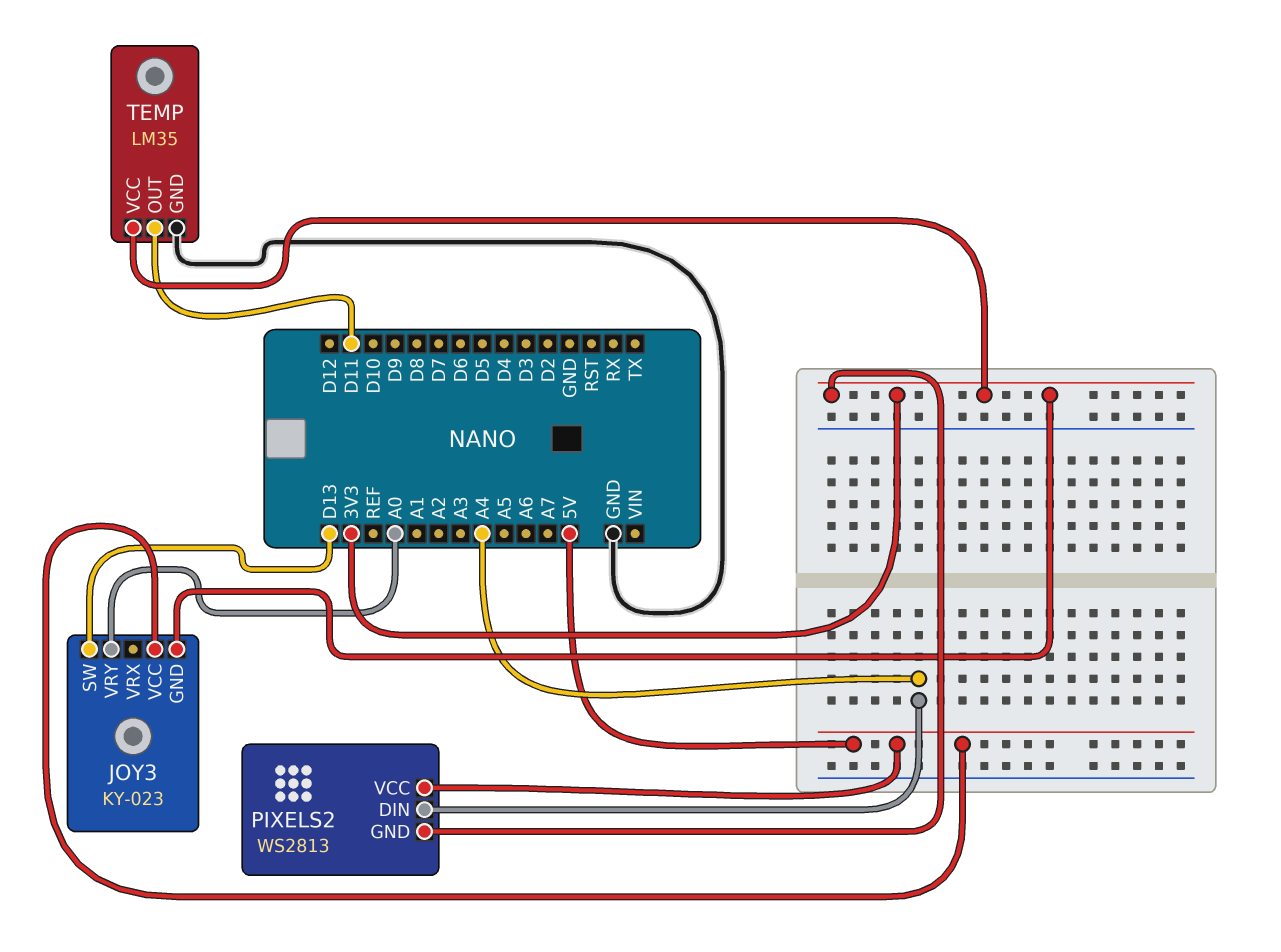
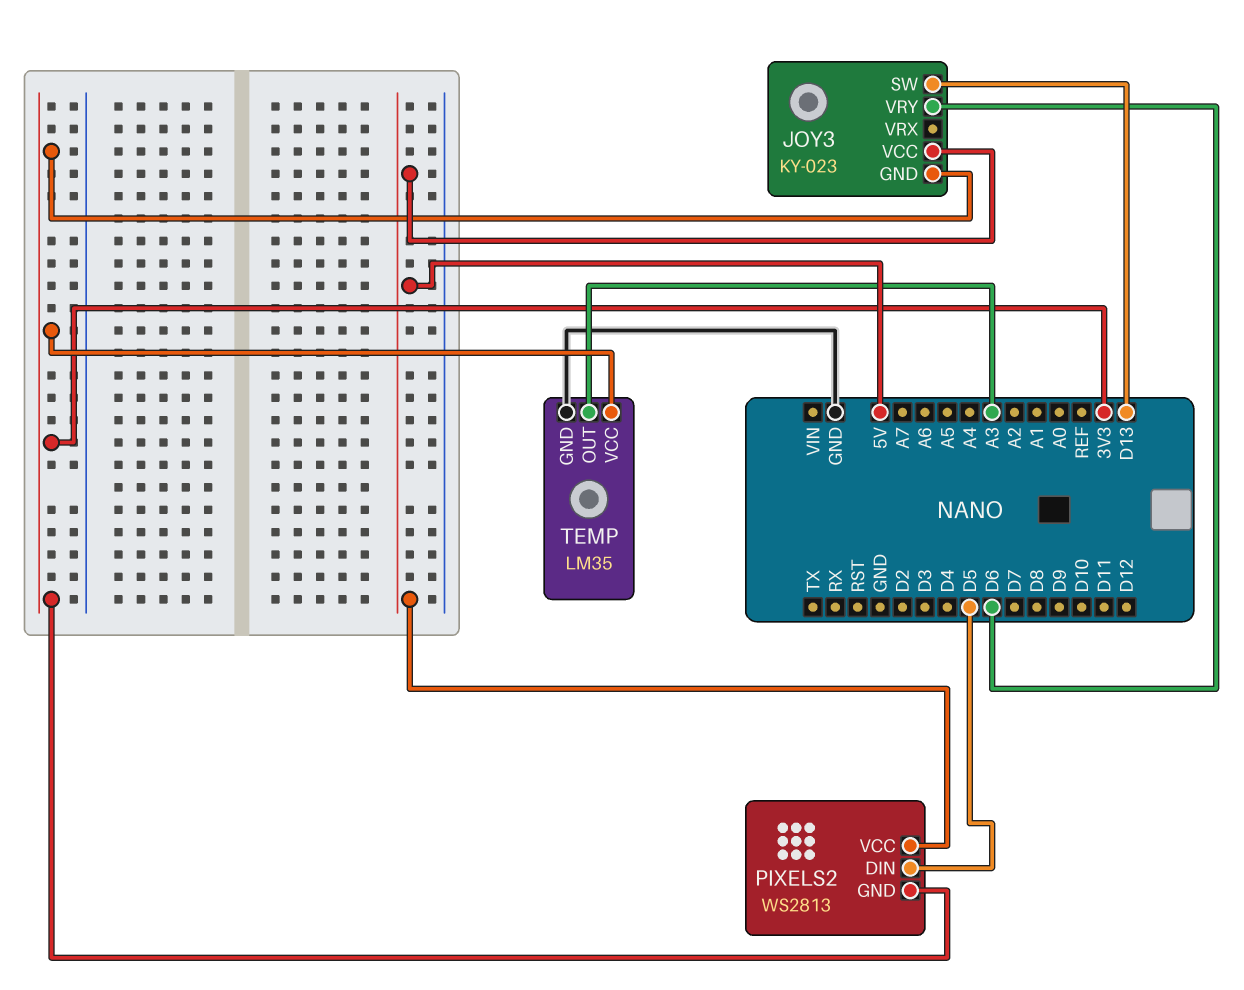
JOY3 pin VRY: A0 -> D6
PIXELS2 pin DIN: A4 -> D5
TEMP pin OUT: D11 -> A3

